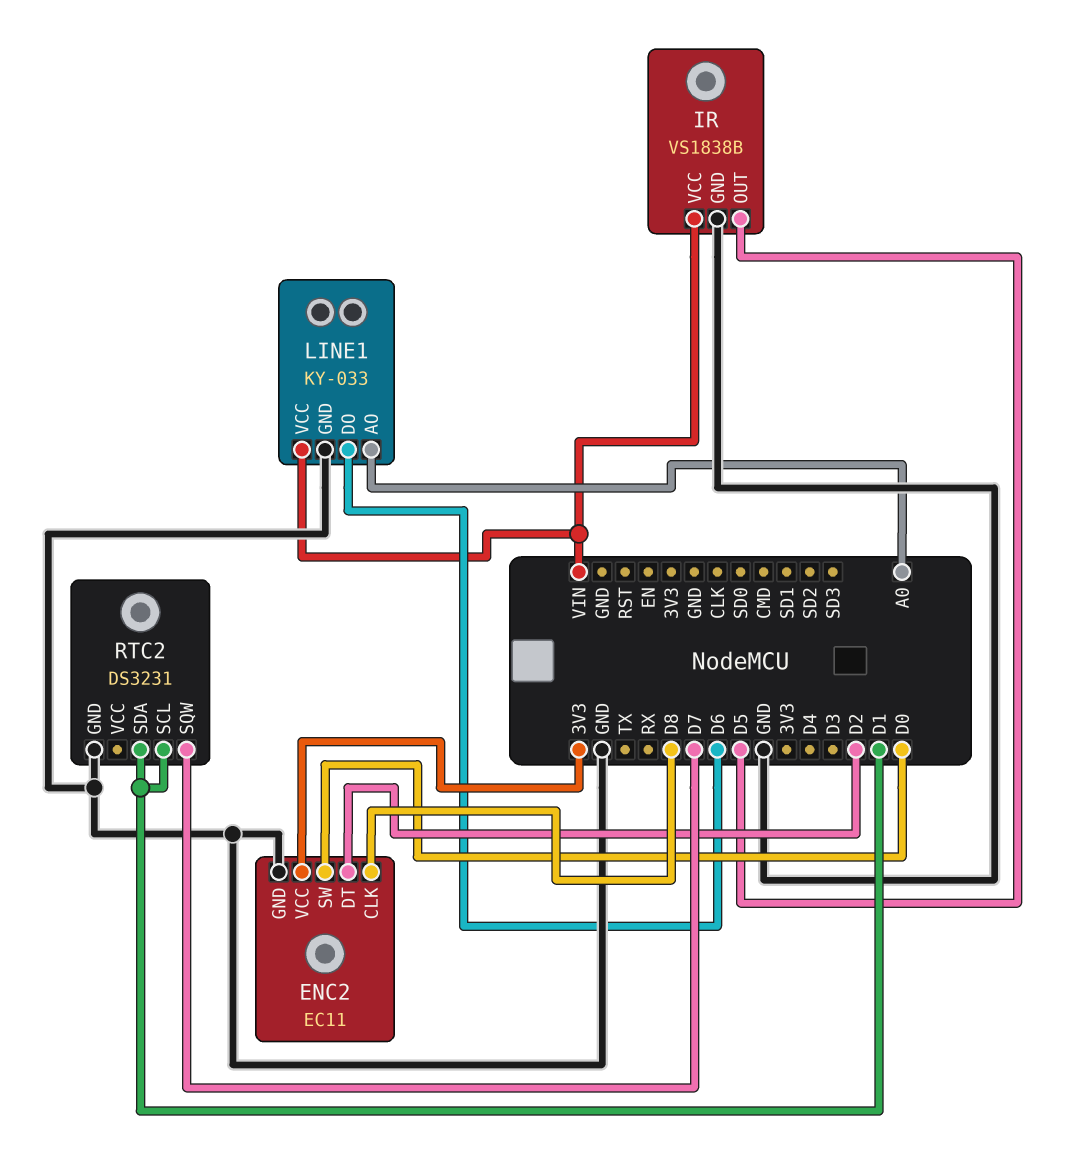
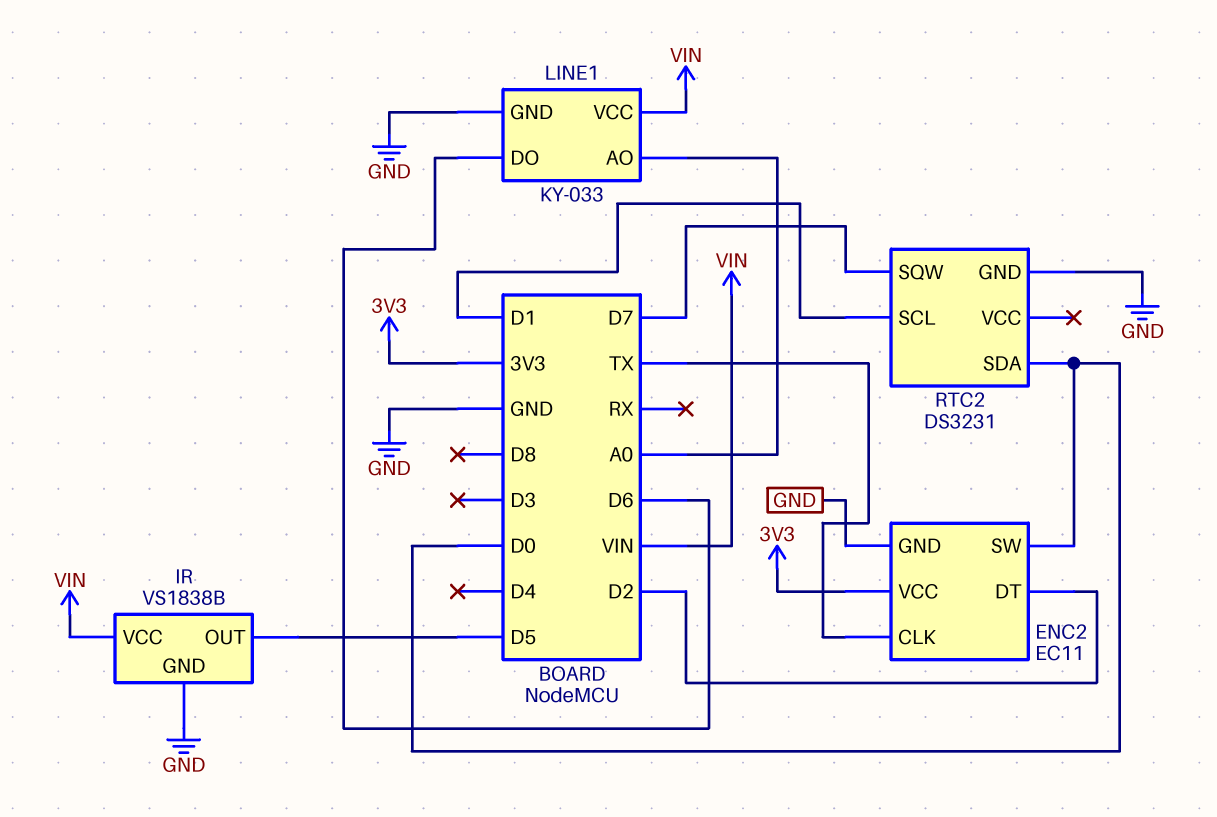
ENC2 pin CLK: D8 -> TX
RTC2 pin SDA: D1 -> D0

